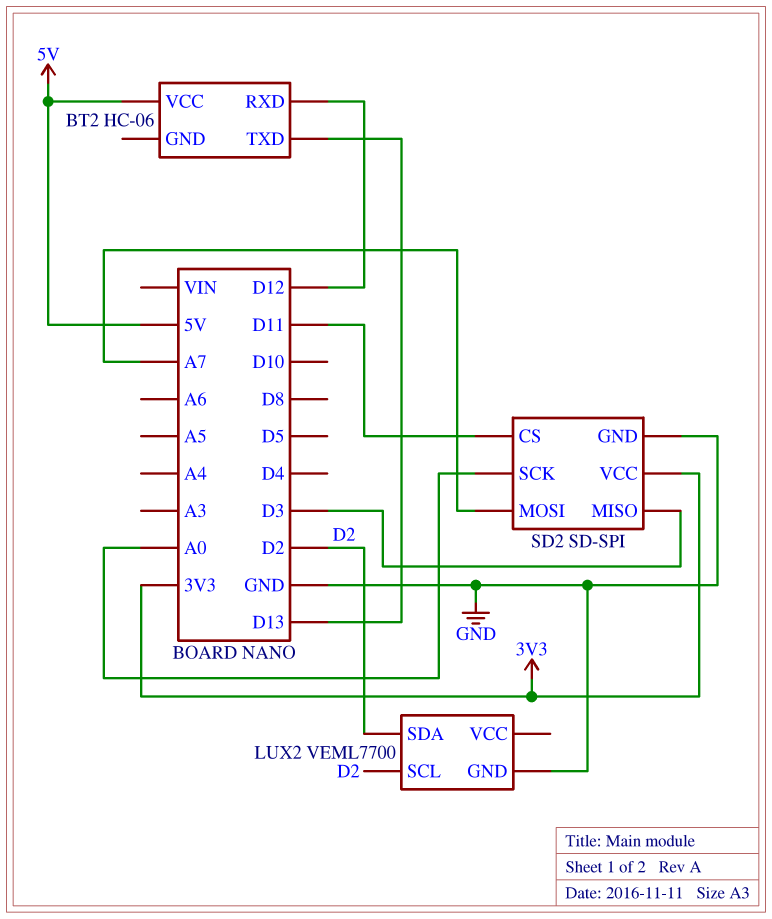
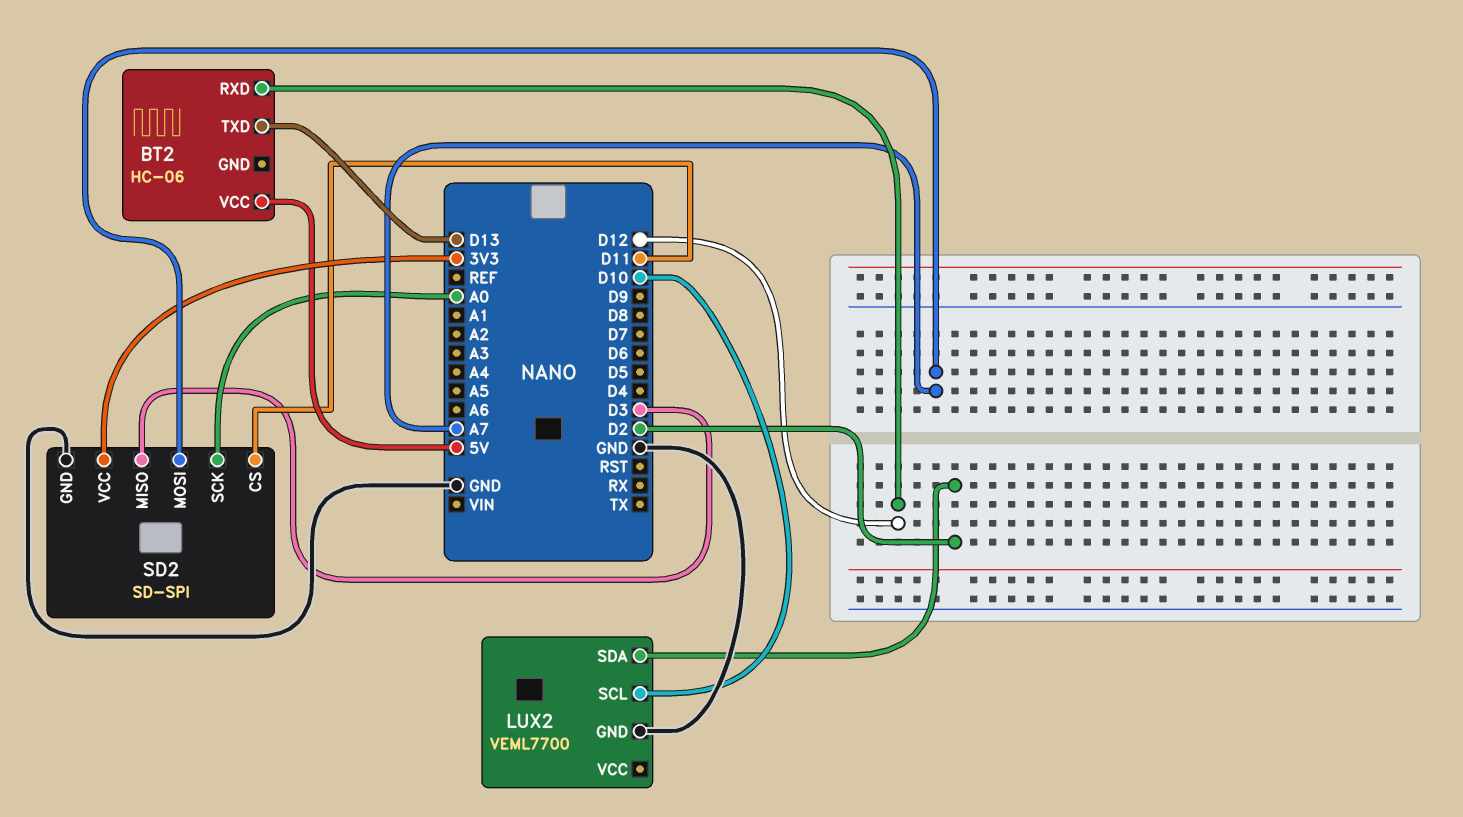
LUX2 pin SCL: D2 -> D10

